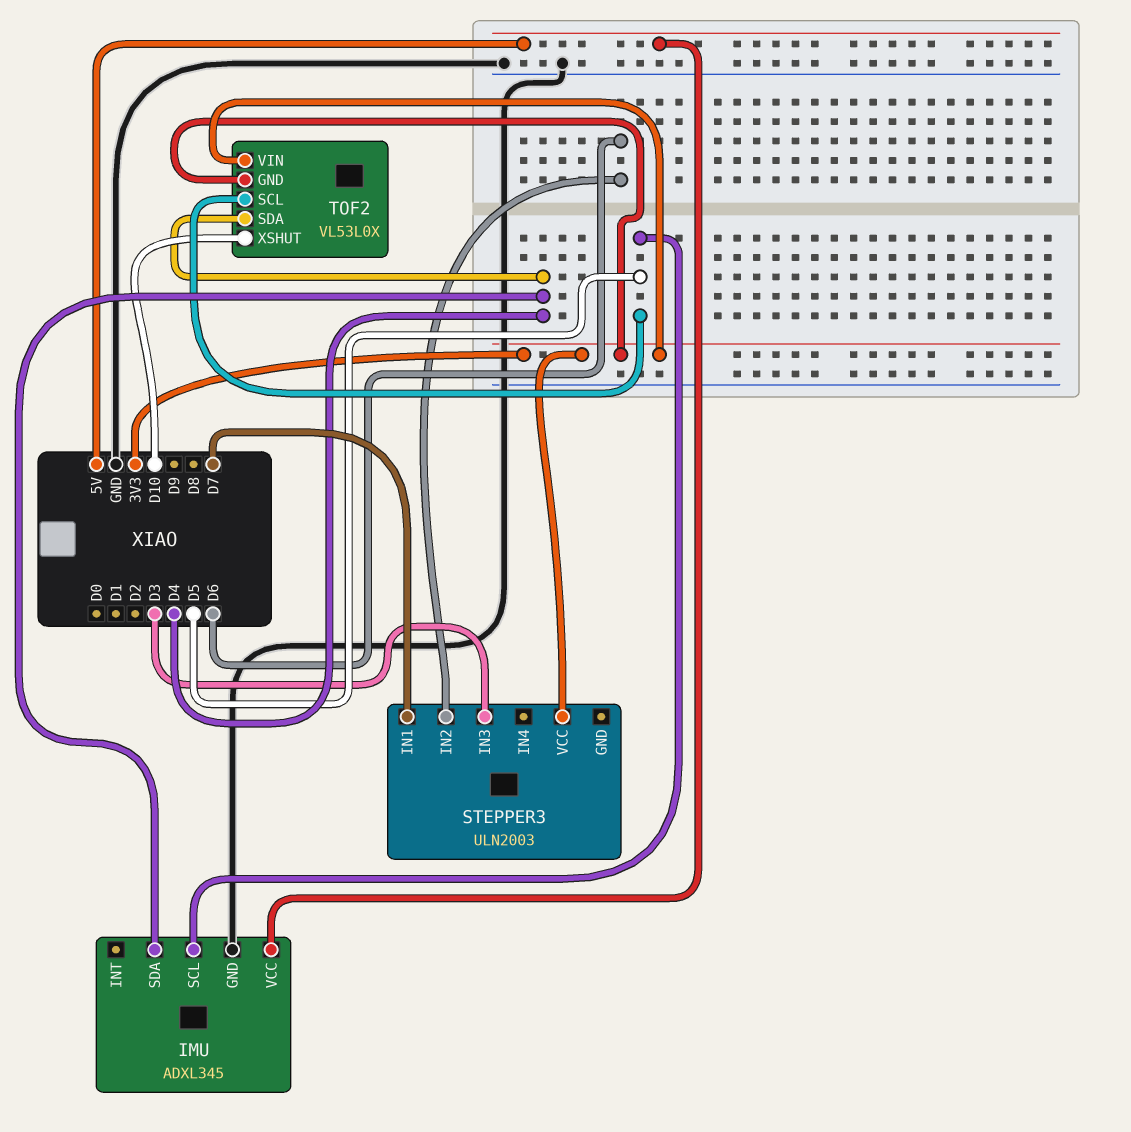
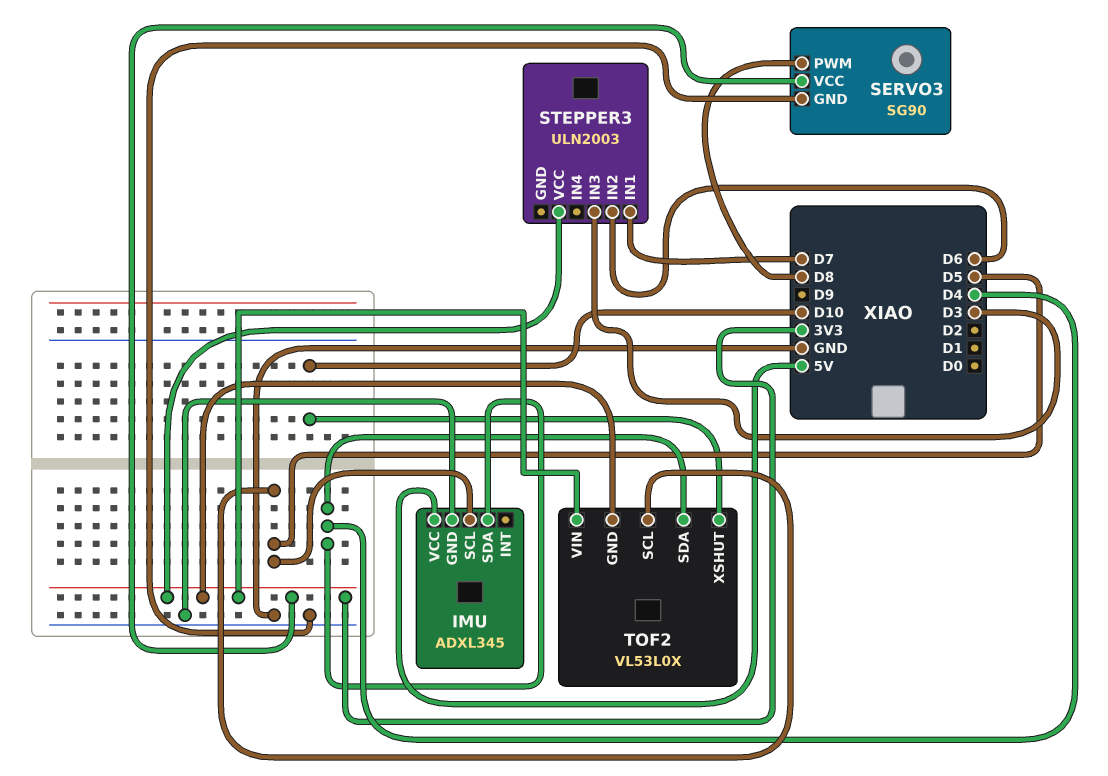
SERVO3: none -> SG90
SERVO3 pin GND: none -> GND
SERVO3 pin PWM: none -> D8
SERVO3 pin VCC: none -> 3V3

